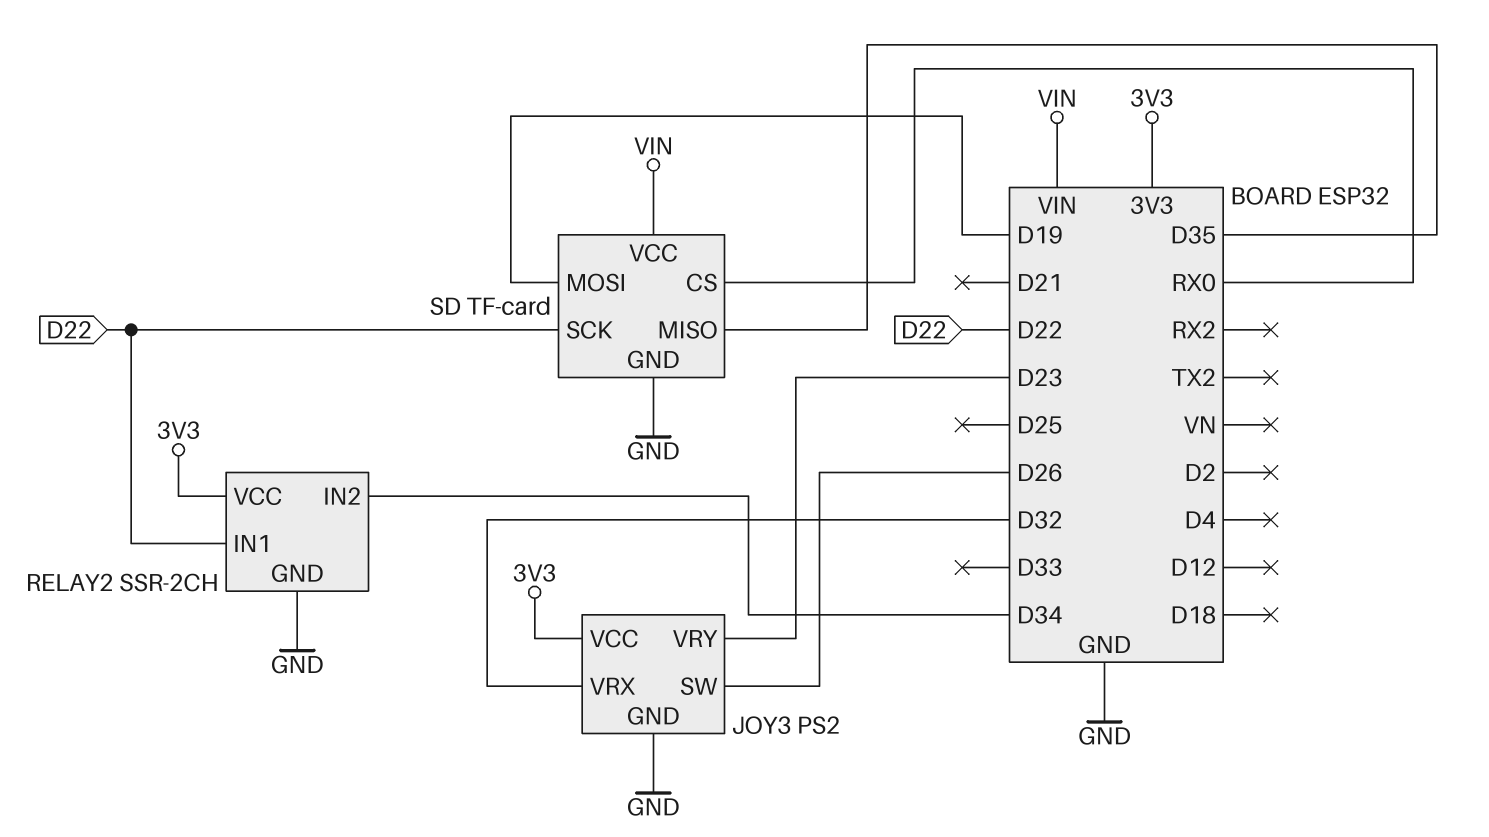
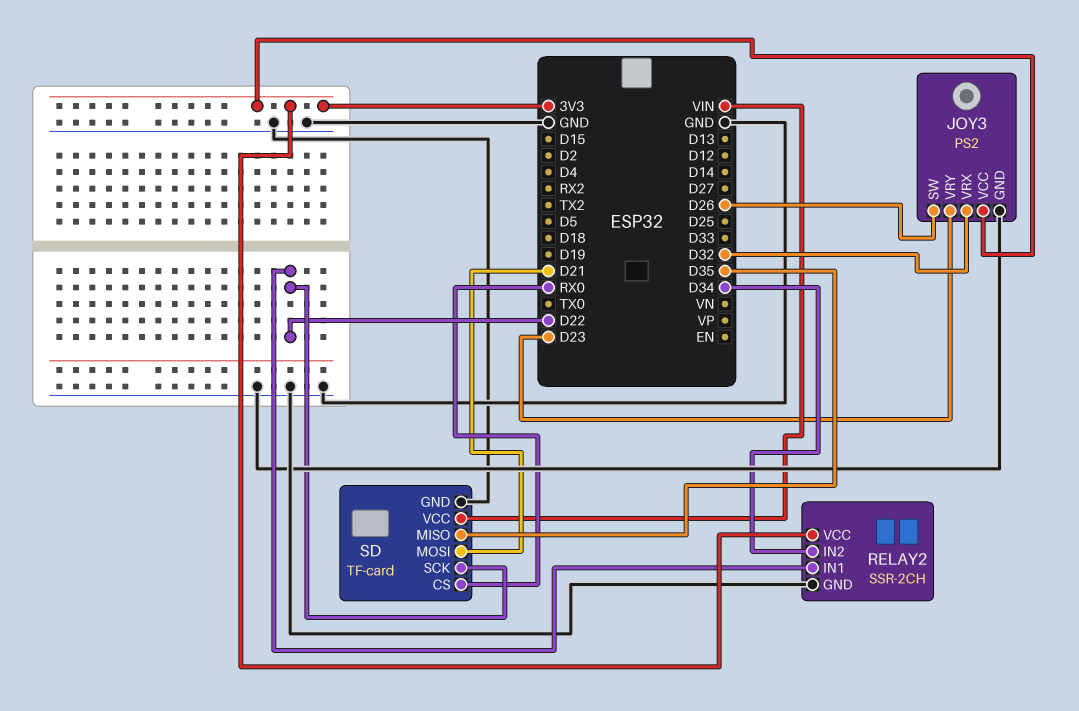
SD pin MOSI: D19 -> D21

